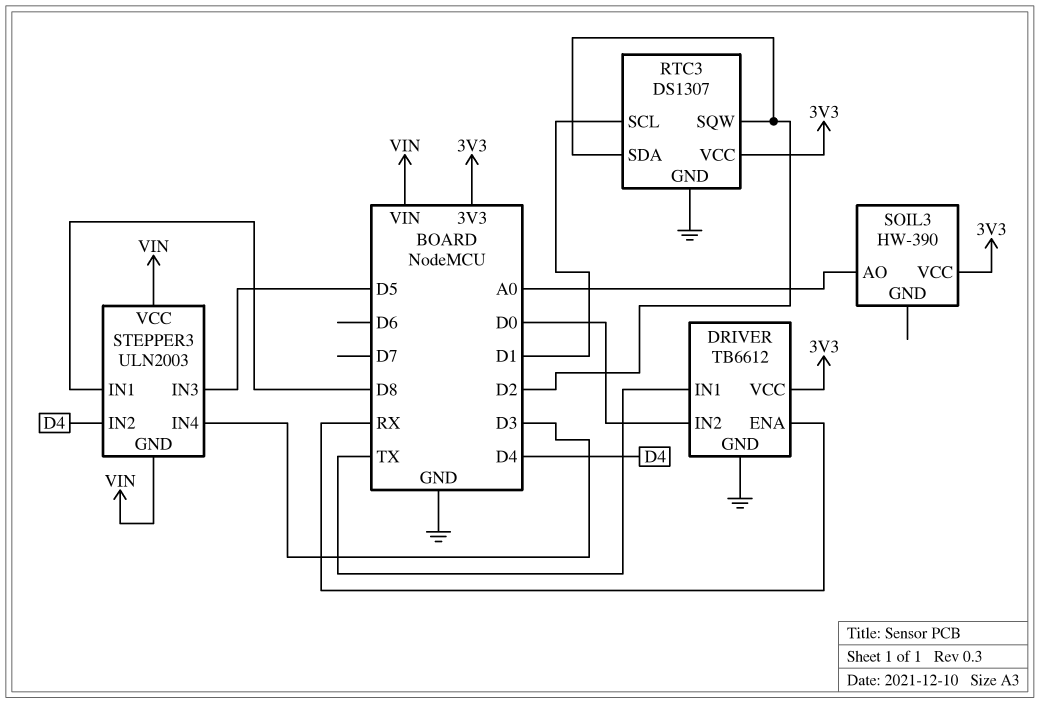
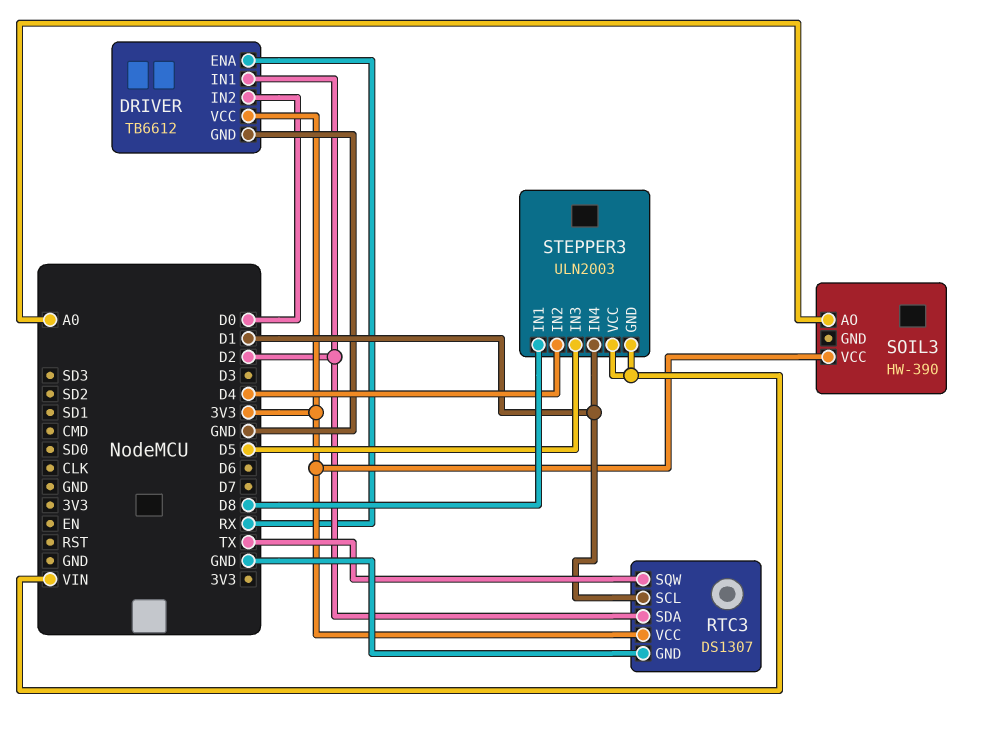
DRIVER pin IN1: TX -> D2
RTC3 pin SQW: D2 -> TX
STEPPER3 pin IN4: D3 -> D1

